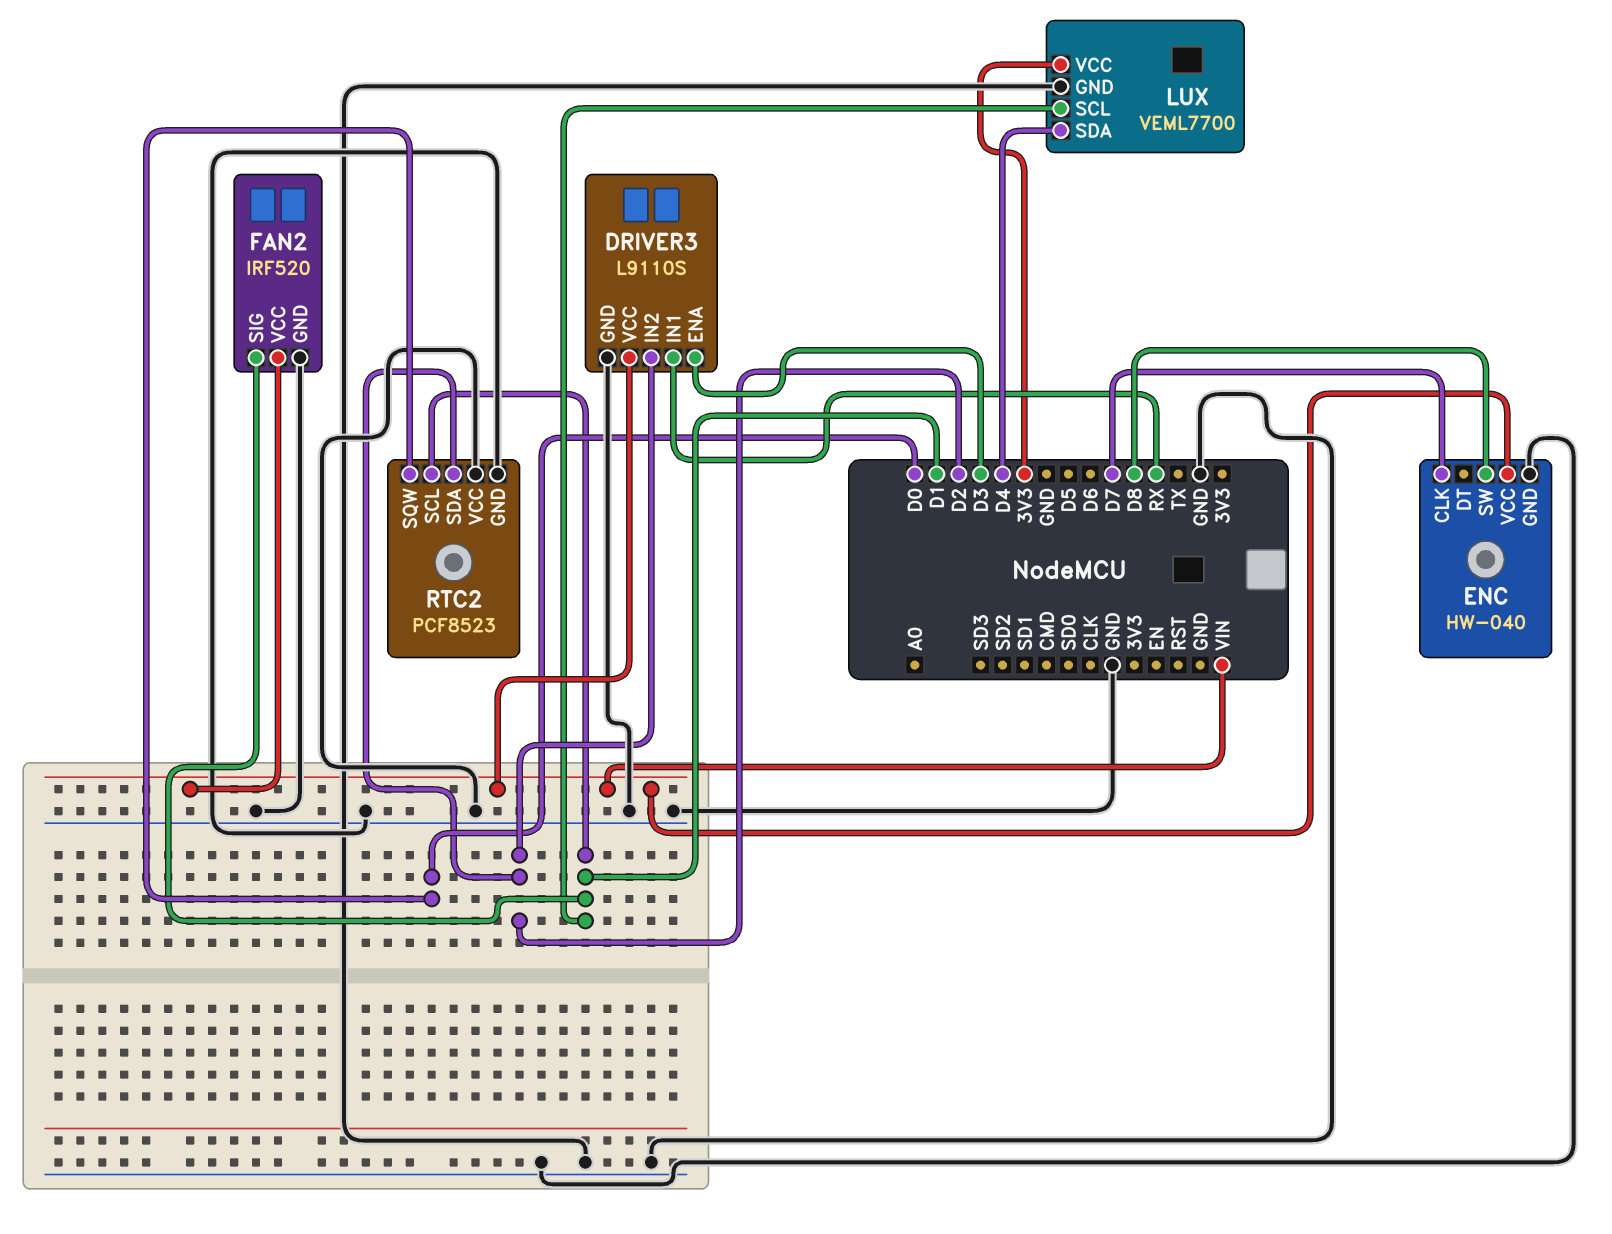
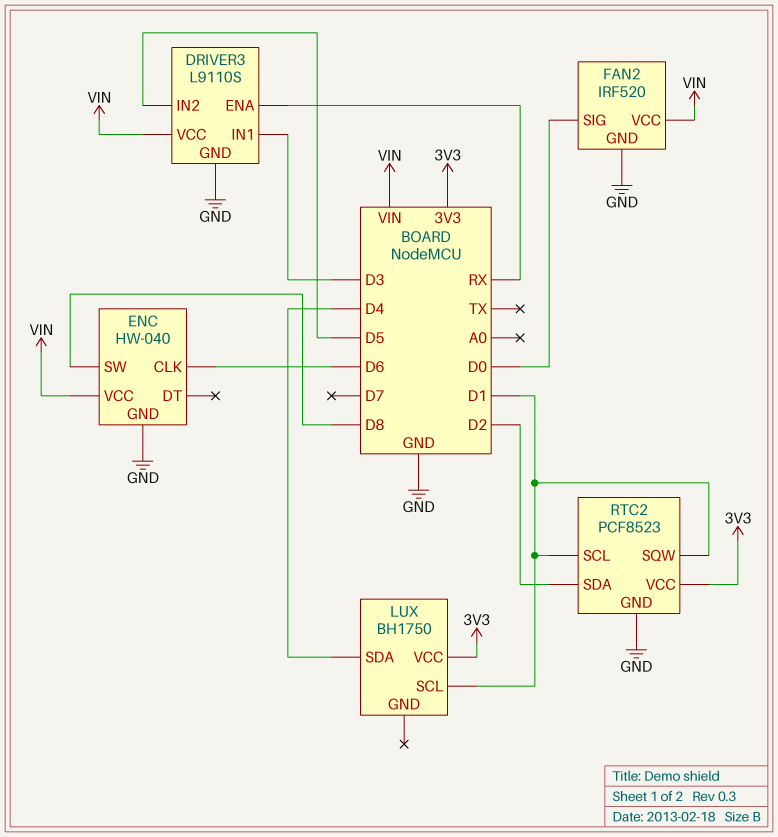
DRIVER3 pin ENA: D3 -> RX
DRIVER3 pin IN1: RX -> D3
DRIVER3 pin IN2: D2 -> D5
ENC pin CLK: D7 -> D6
FAN2 pin SIG: D1 -> D0
LUX: VEML7700 -> BH1750
LUX pin GND: GND -> none
RTC2 pin SQW: D0 -> D1
RTC2 pin VCC: GND -> 3V3

